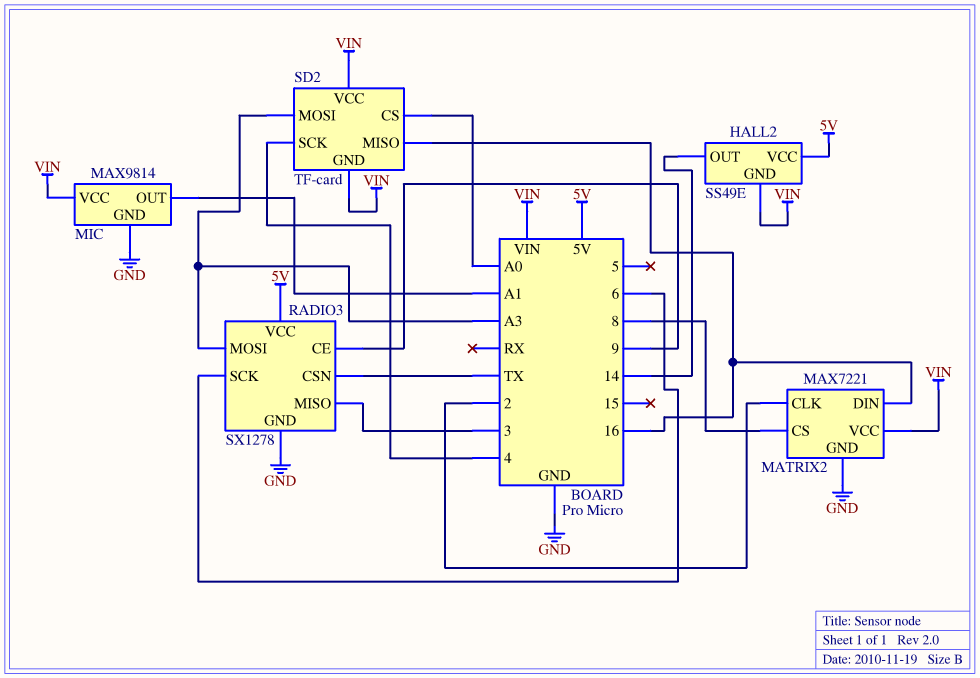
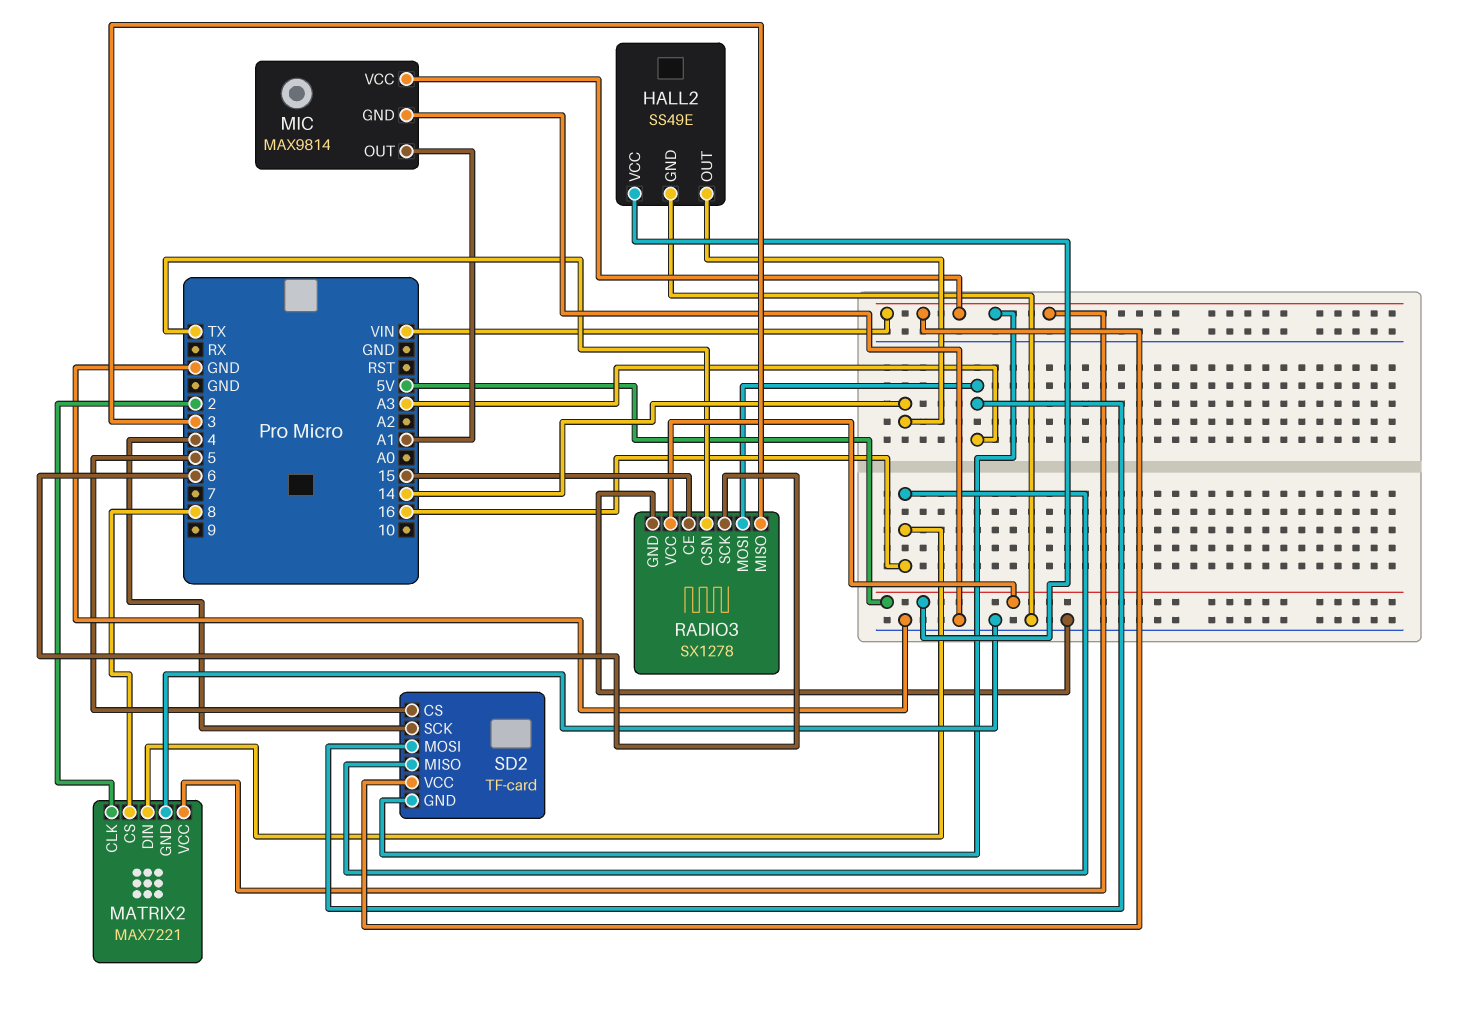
HALL2 pin GND: VIN -> GND
RADIO3 pin CE: 9 -> 15
SD2 pin CS: A0 -> 5

